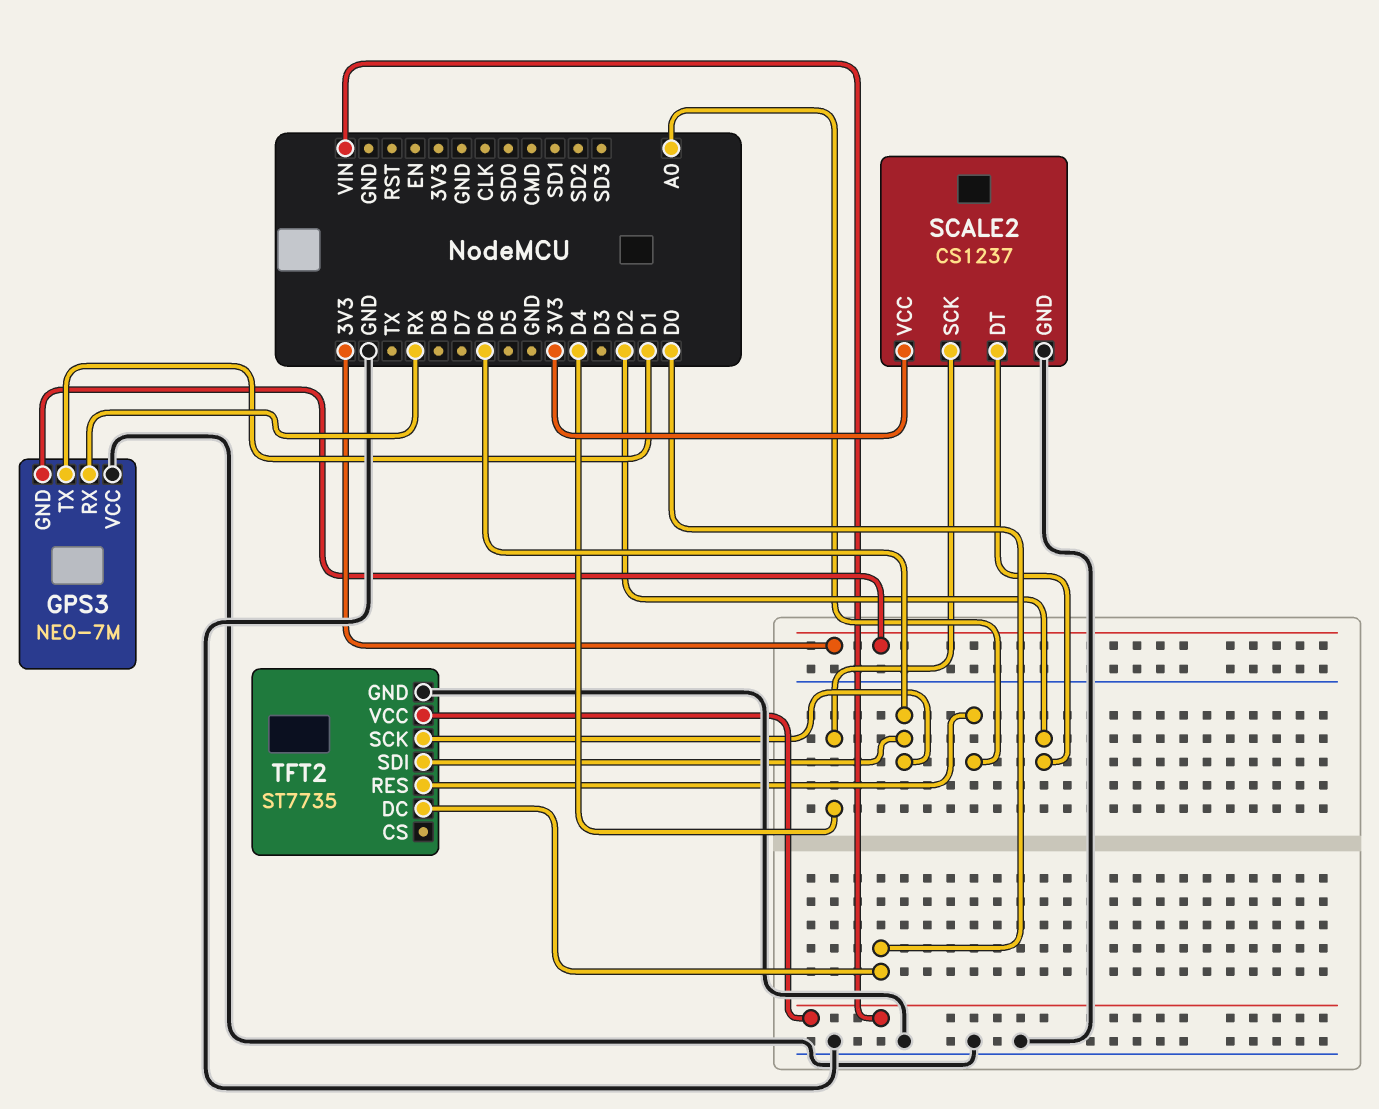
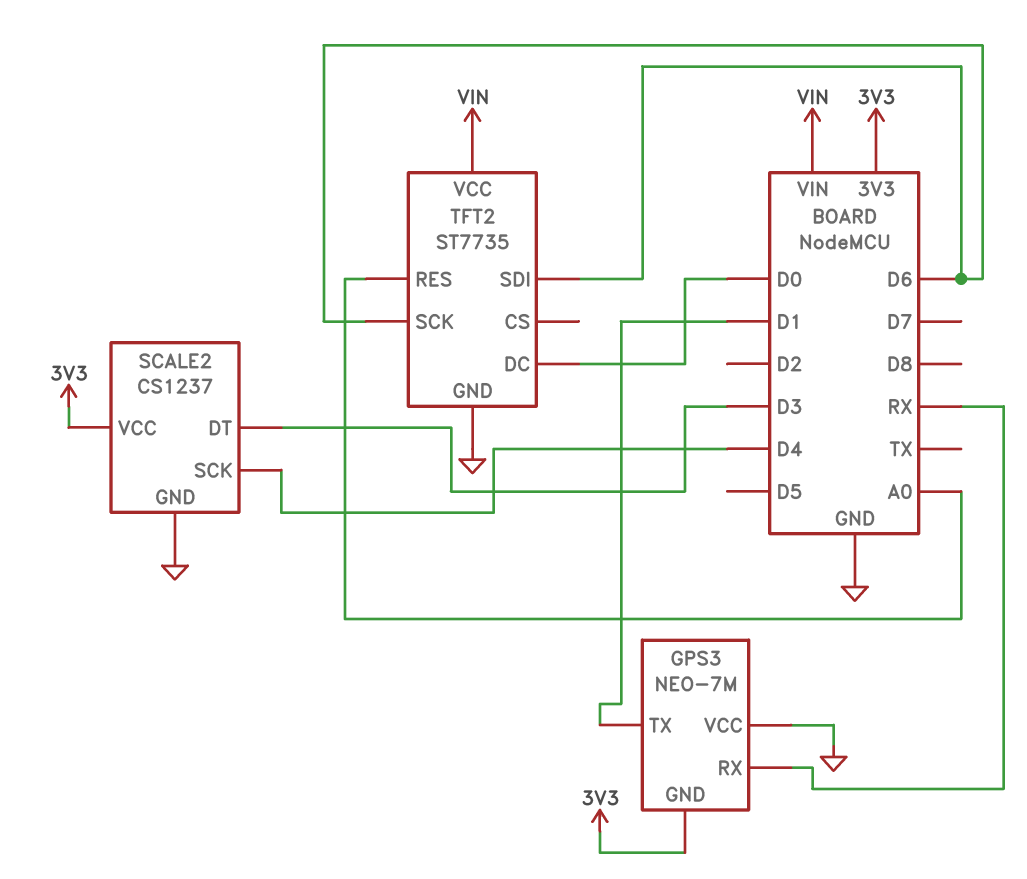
SCALE2 pin DT: D2 -> D3

